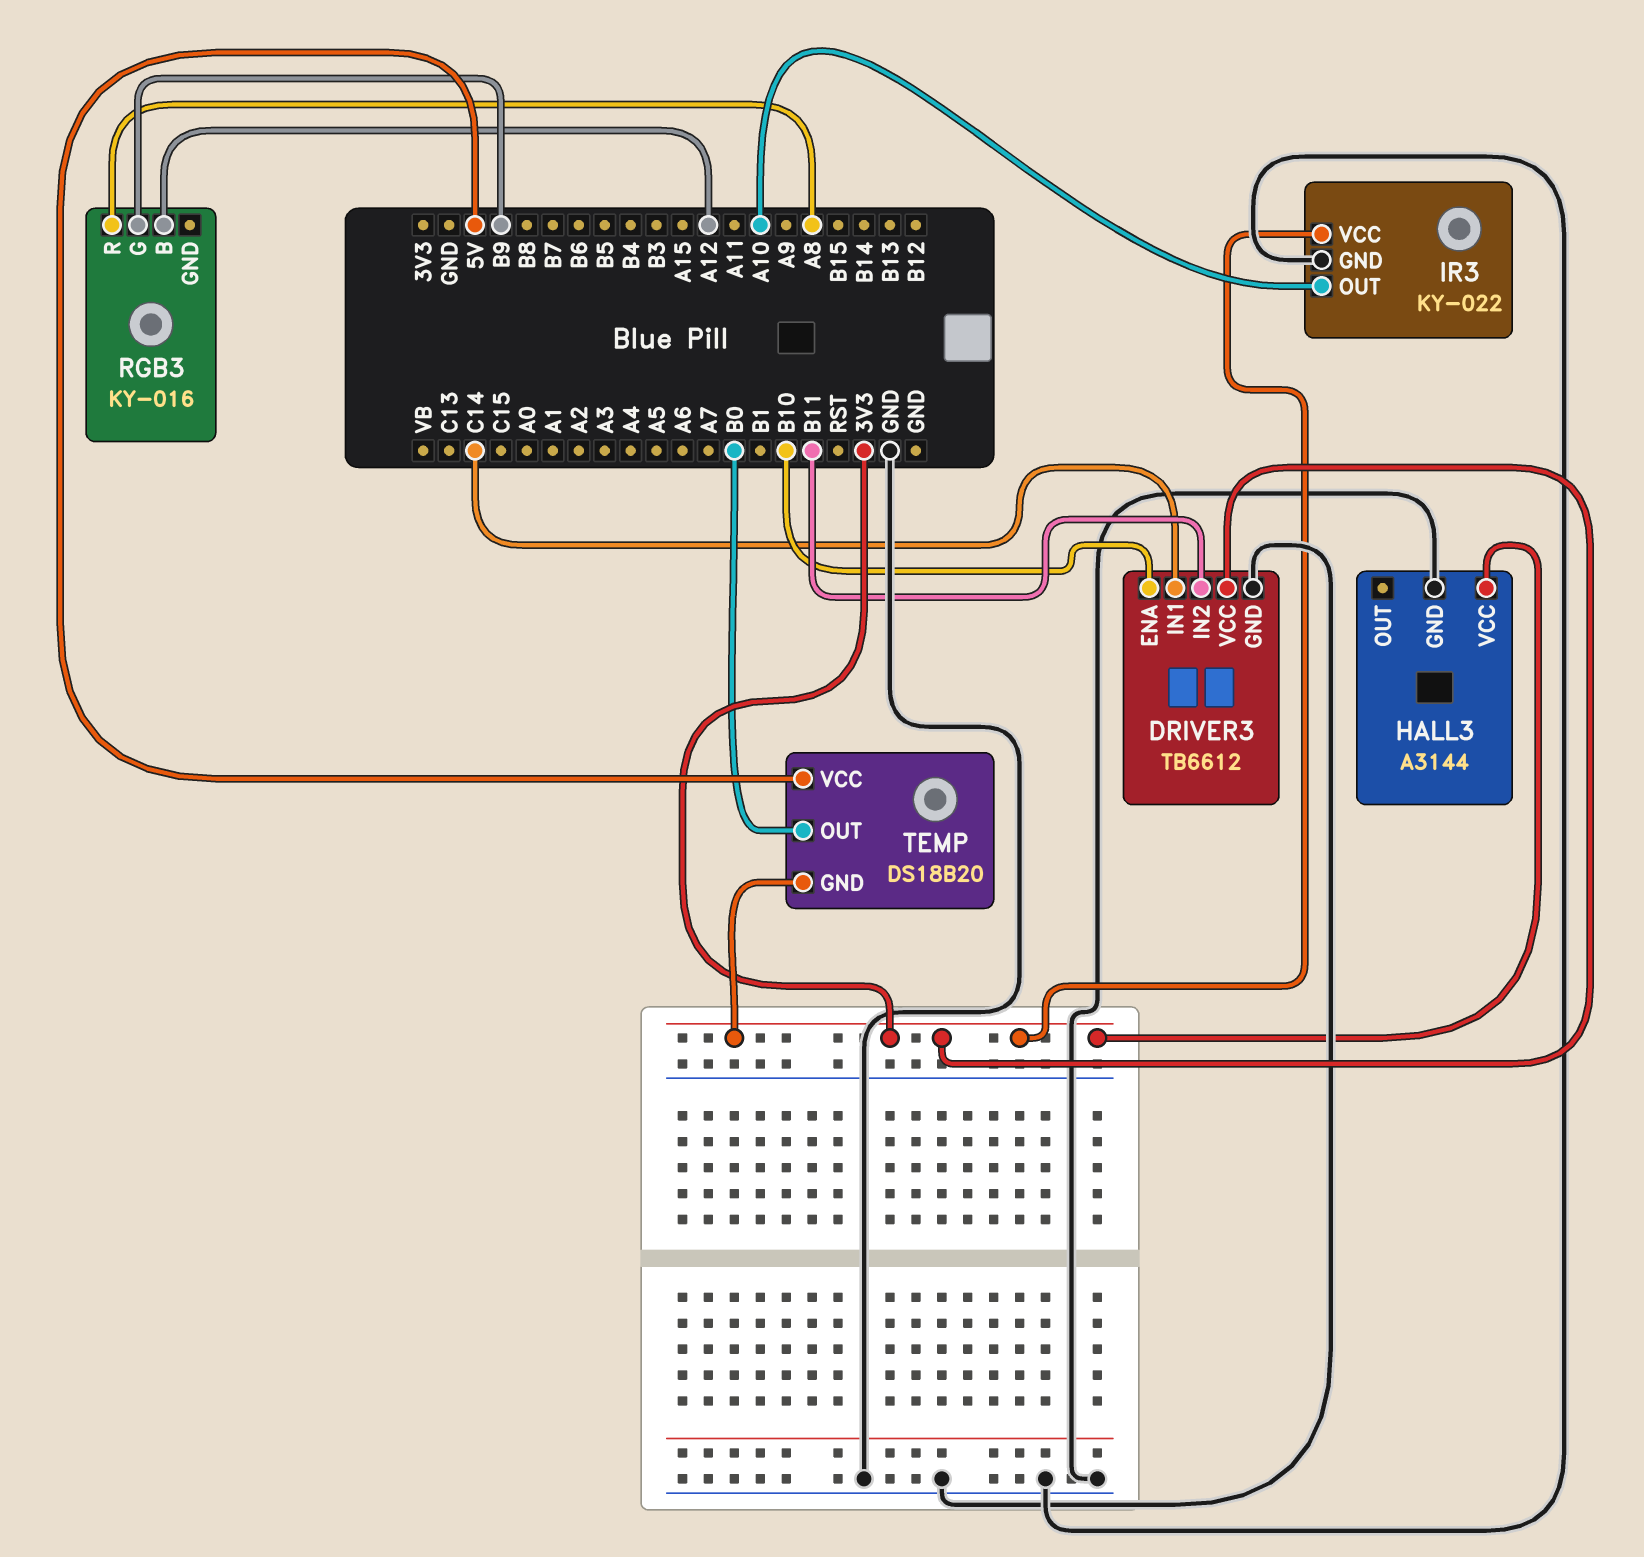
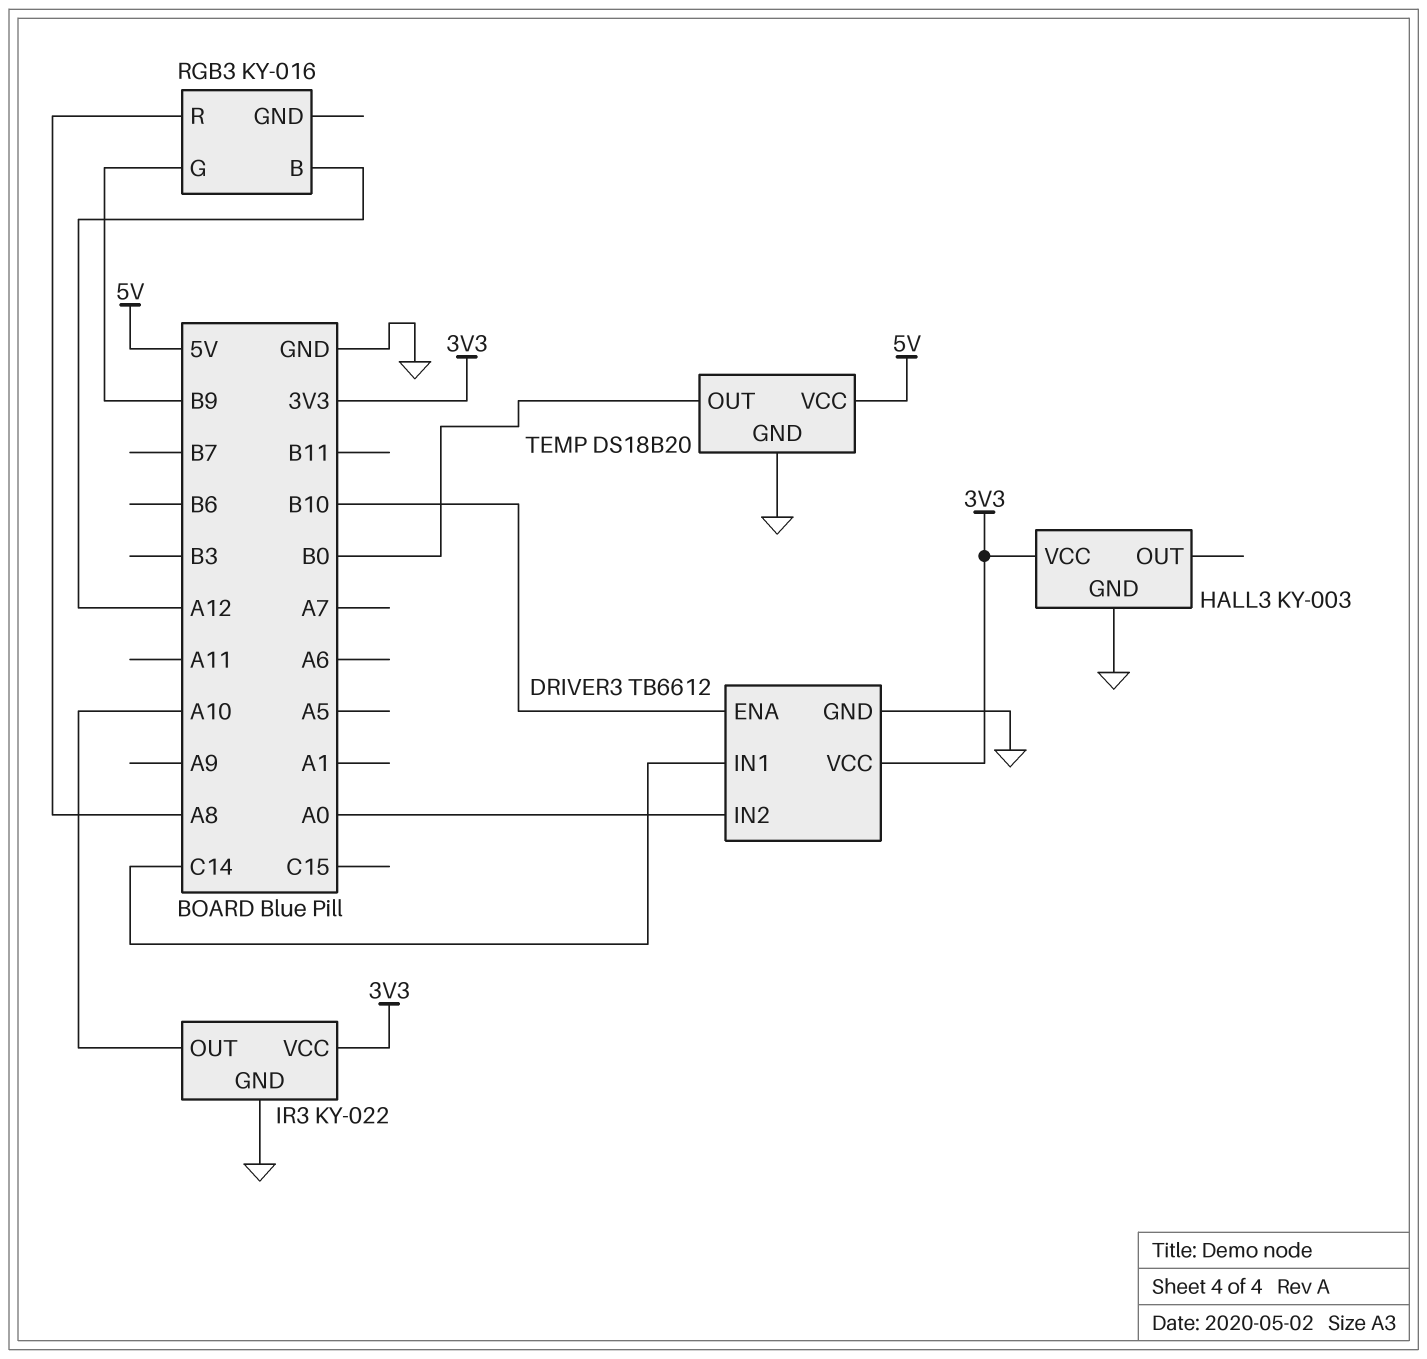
DRIVER3 pin IN2: B11 -> A0
HALL3: A3144 -> KY-003
TEMP pin GND: 3V3 -> GND

